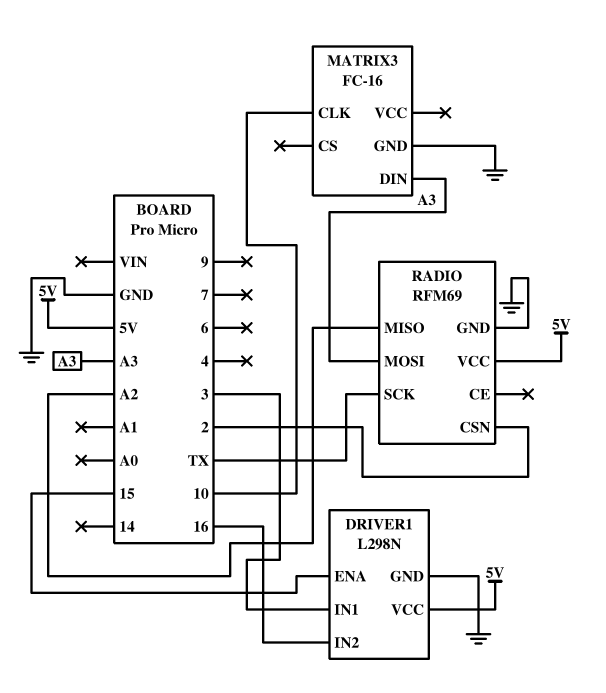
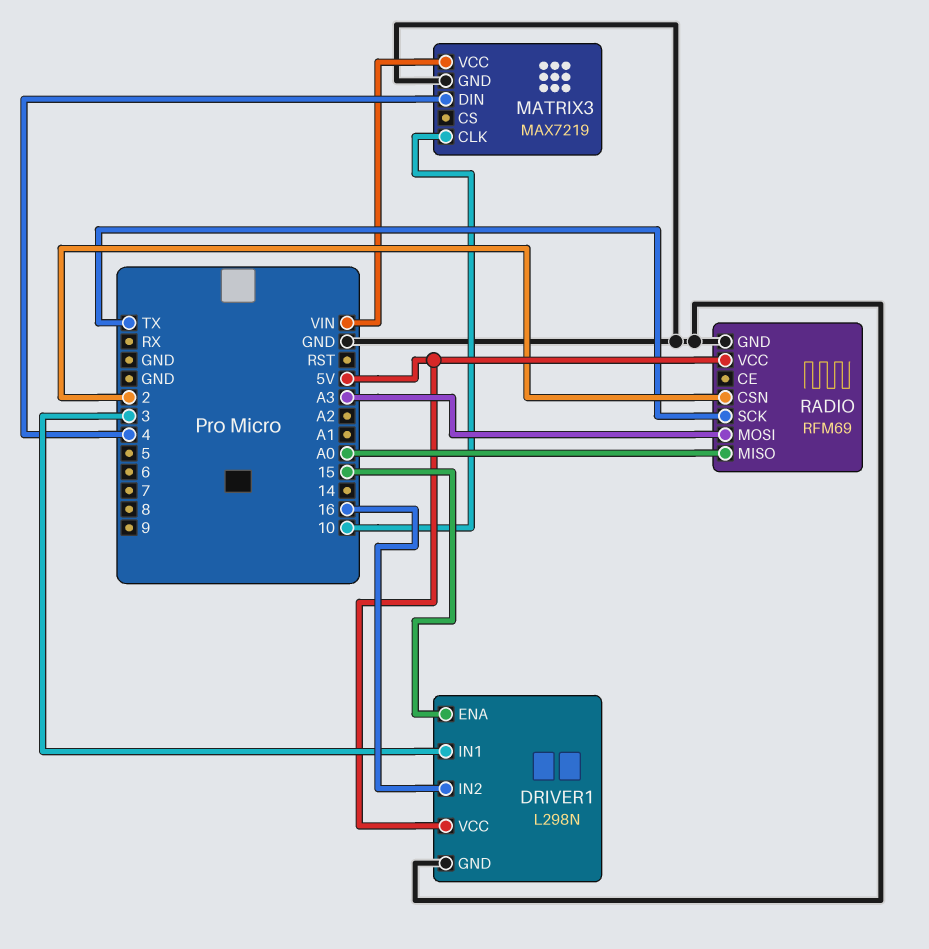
MATRIX3: FC-16 -> MAX7219
MATRIX3 pin DIN: A3 -> 4
MATRIX3 pin VCC: none -> VIN
RADIO pin MISO: A2 -> A0

